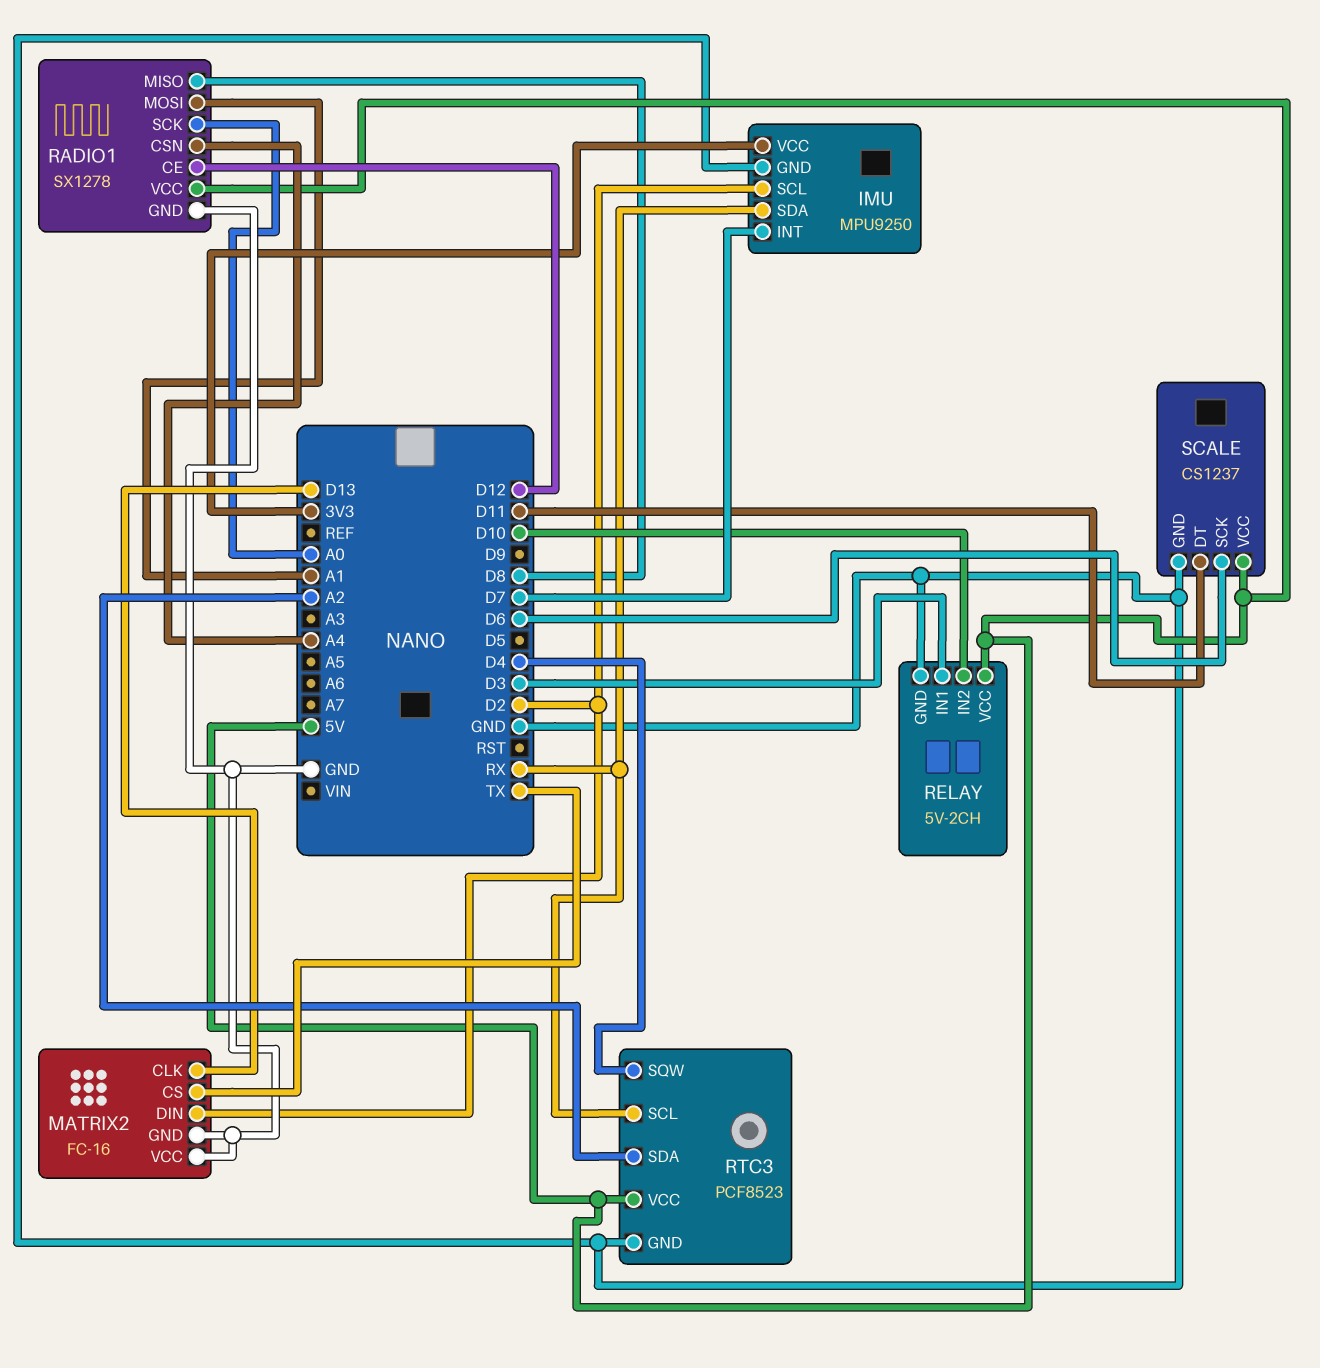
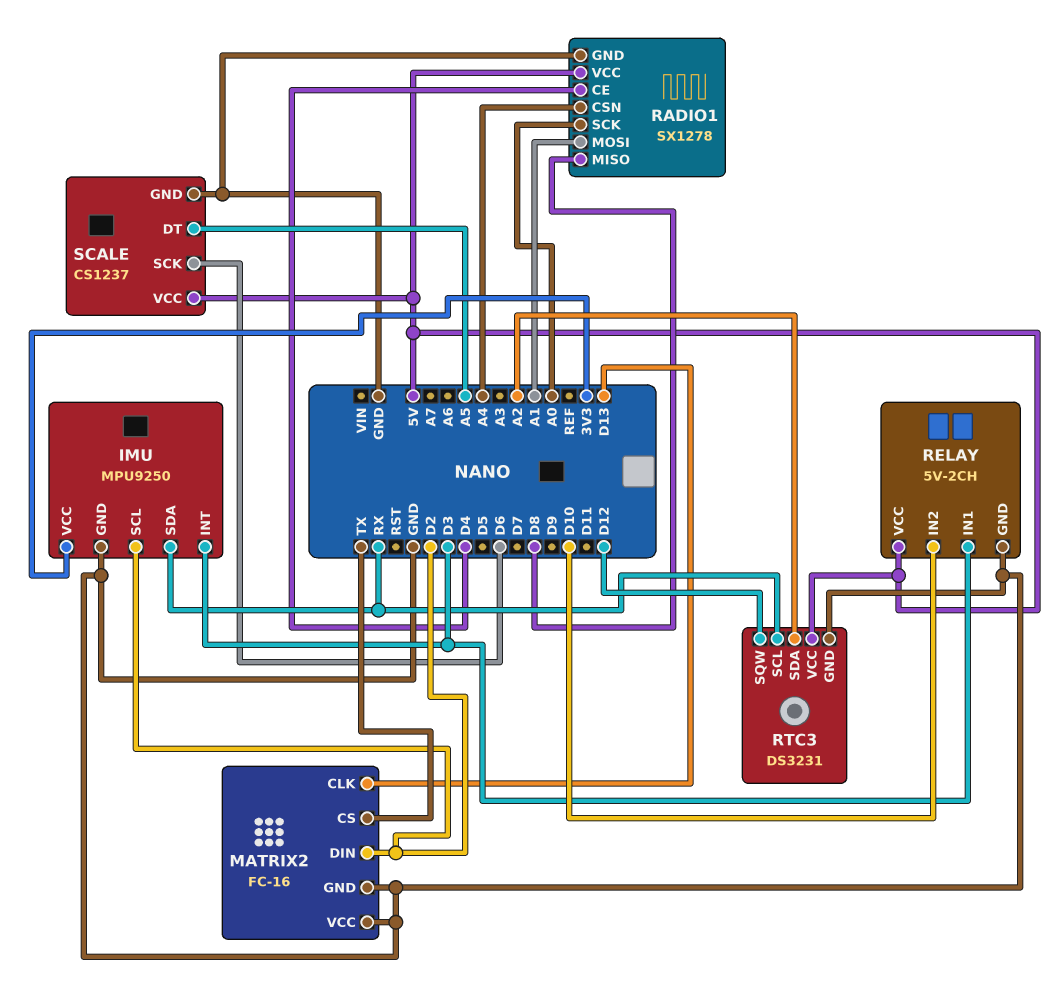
IMU pin INT: D7 -> D3
RADIO1 pin CE: D12 -> D4
RTC3: PCF8523 -> DS3231
RTC3 pin SQW: D4 -> D12
SCALE pin DT: D11 -> A5

